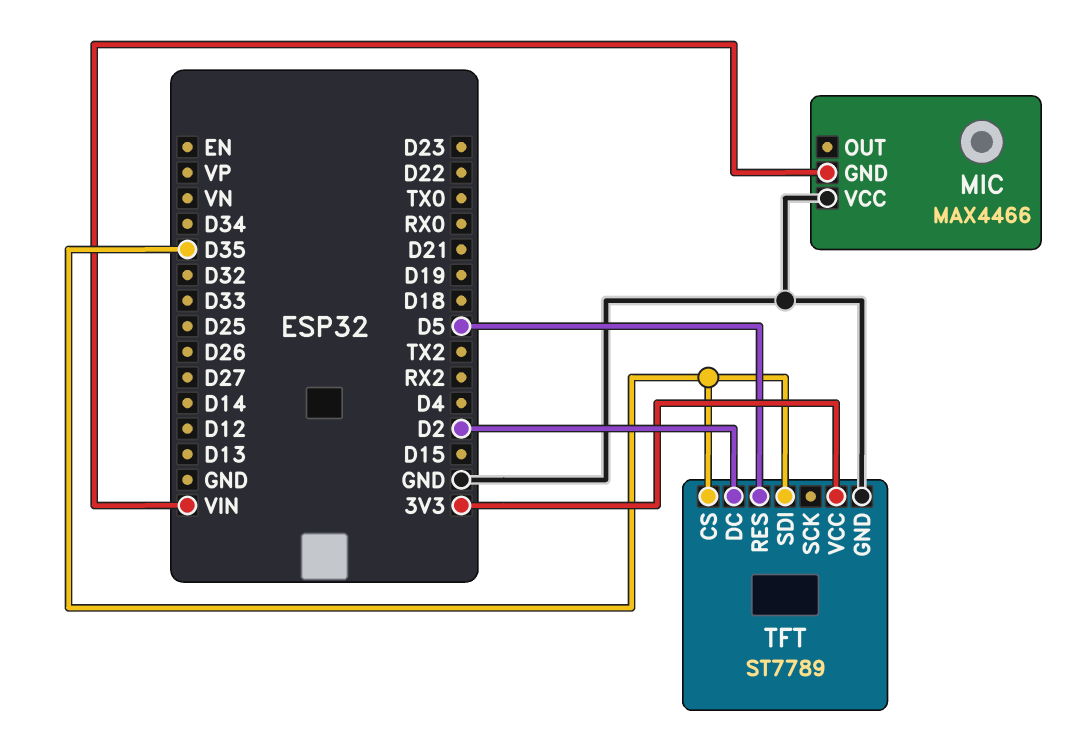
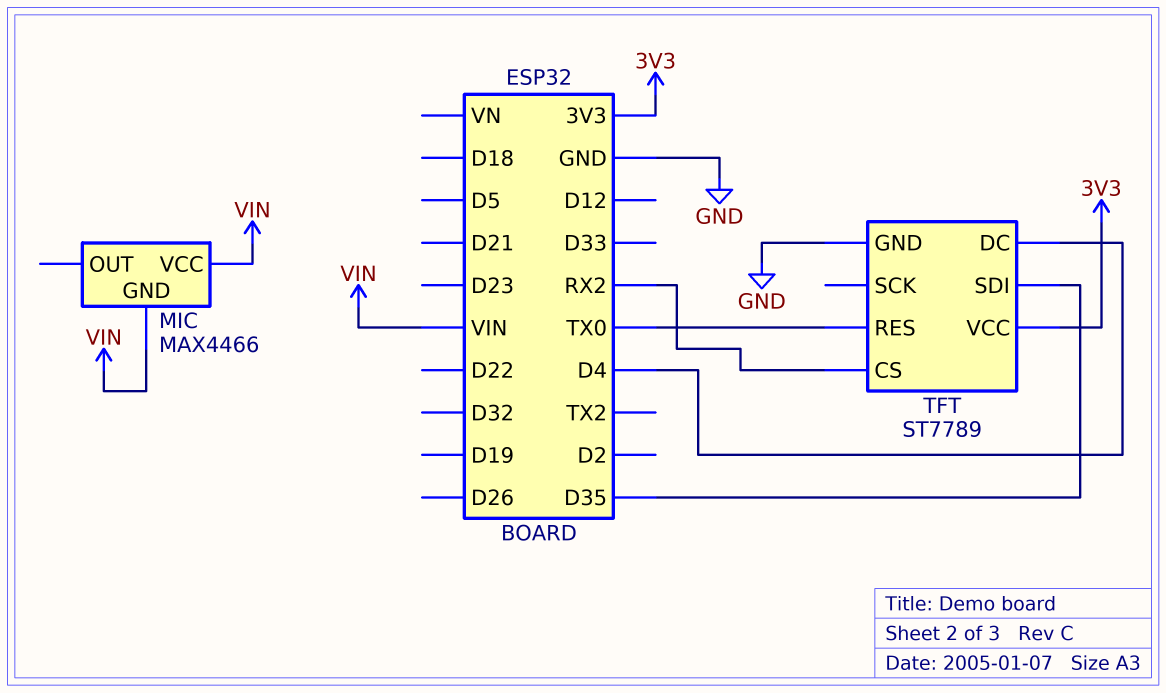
MIC pin VCC: GND -> VIN
TFT pin CS: D35 -> RX2
TFT pin DC: D2 -> D4
TFT pin RES: D5 -> TX0

